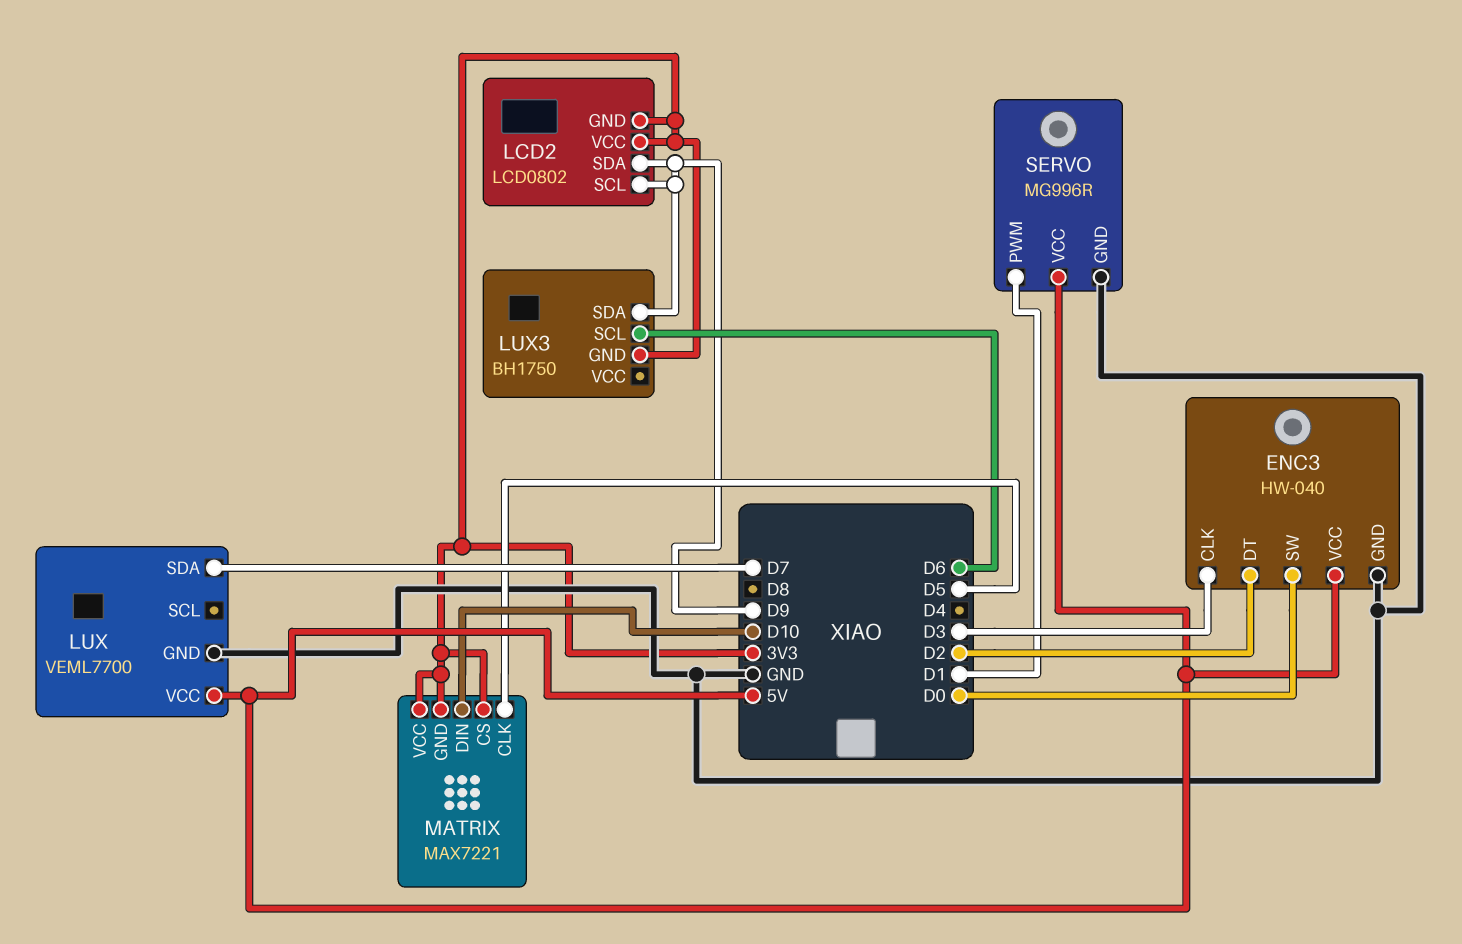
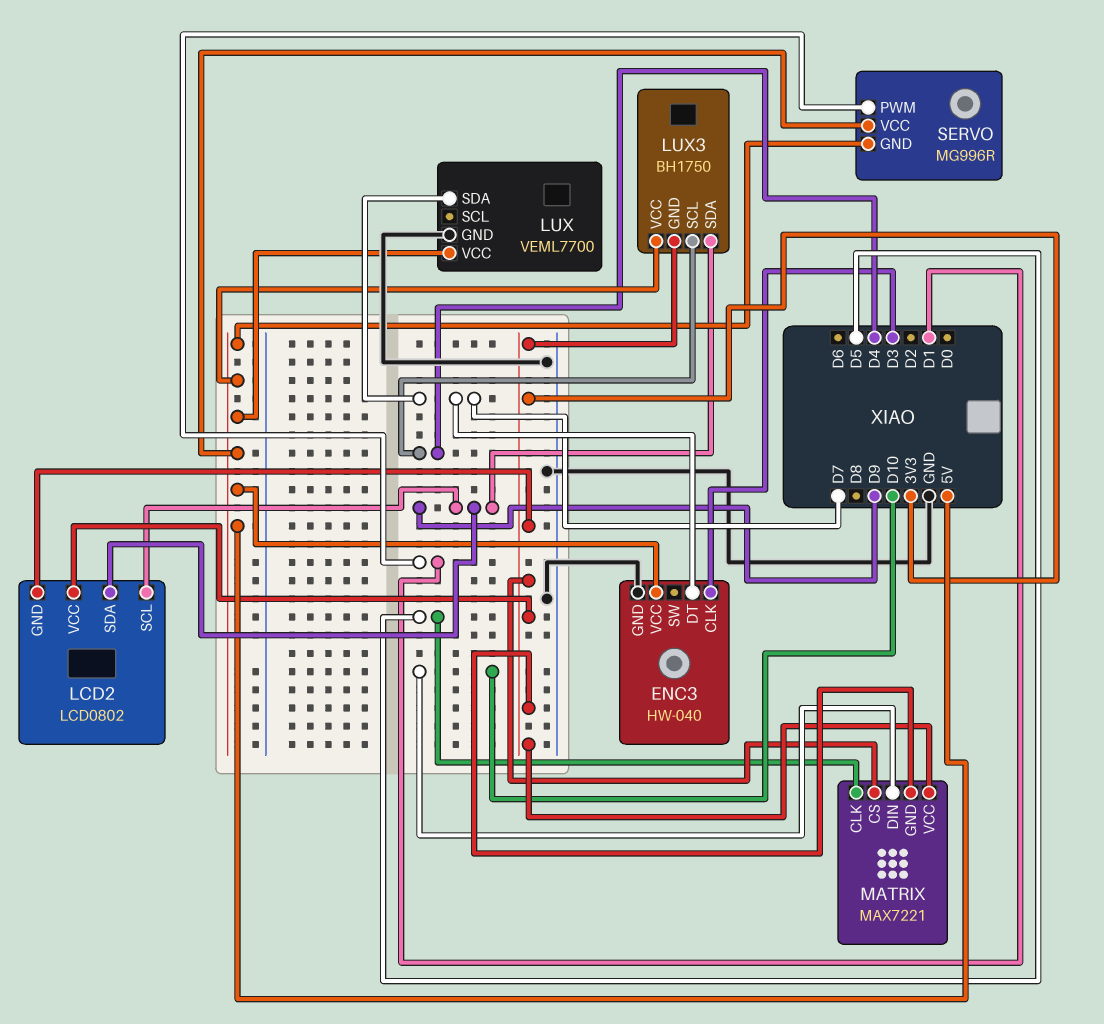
ENC3 pin DT: D2 -> D7
ENC3 pin SW: D0 -> none
LUX3 pin SCL: D6 -> D4
LUX3 pin VCC: none -> 5V
SERVO pin GND: GND -> 5V

